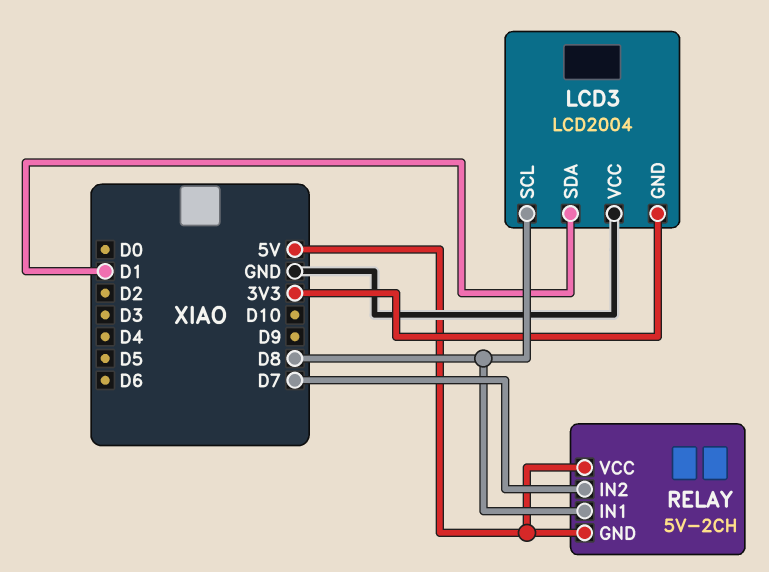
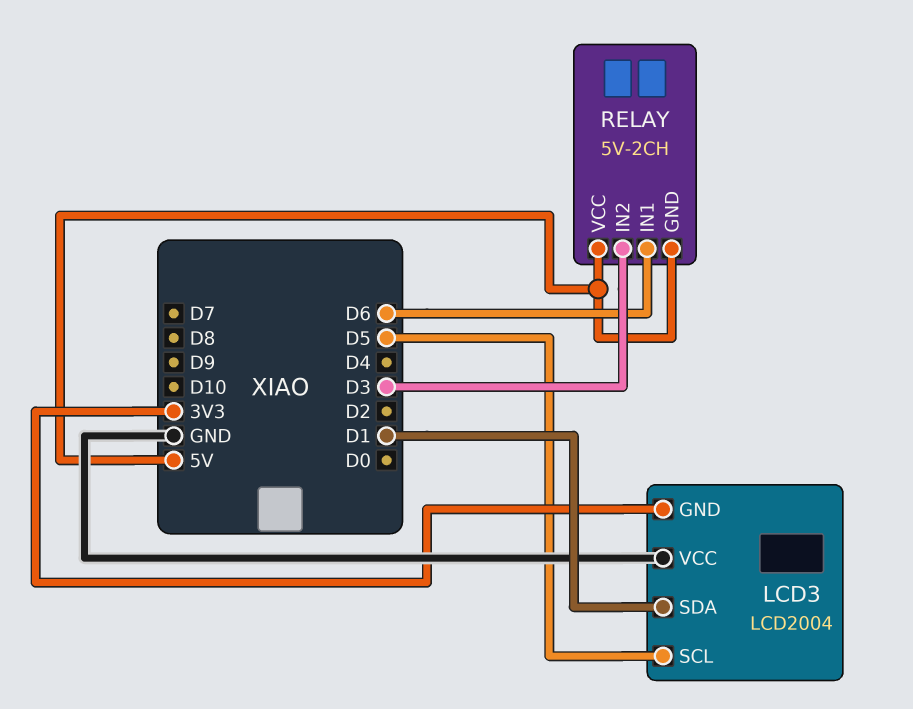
LCD3 pin SCL: D8 -> D5
RELAY pin IN1: D8 -> D6
RELAY pin IN2: D7 -> D3

